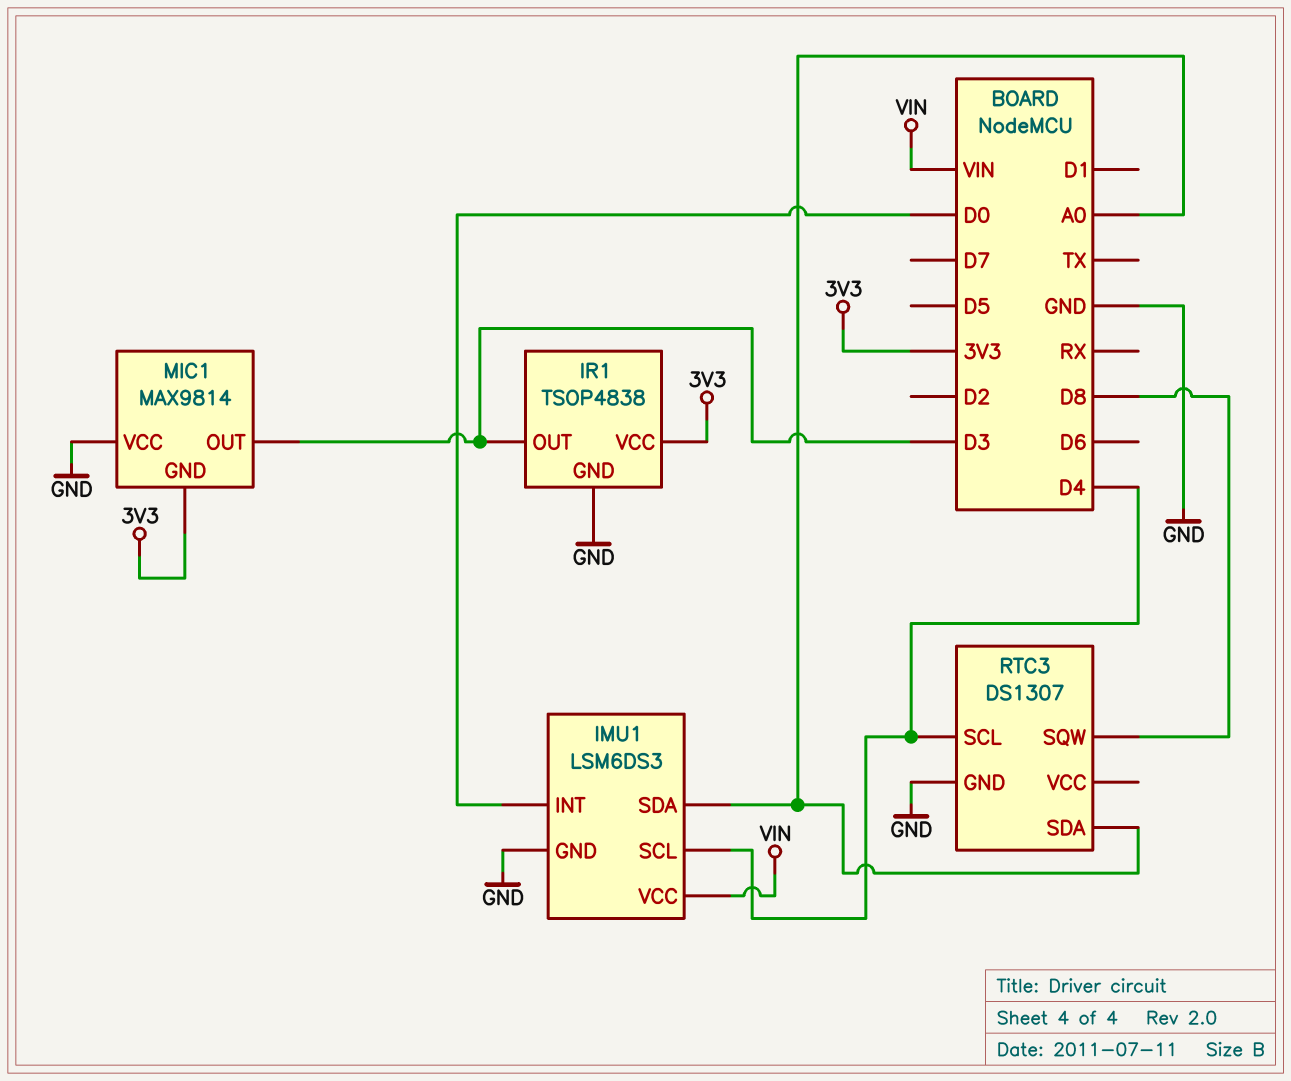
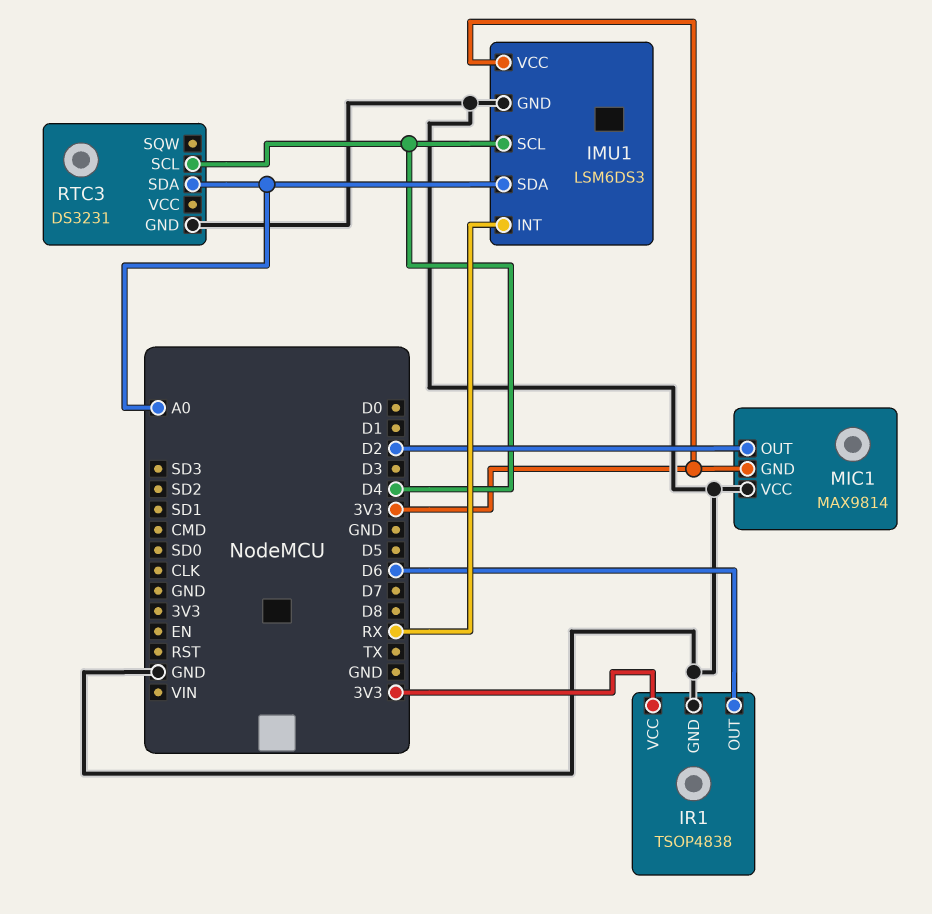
IMU1 pin INT: D0 -> RX
IMU1 pin VCC: VIN -> 3V3
IR1 pin OUT: D3 -> D6
MIC1 pin OUT: D3 -> D2
RTC3: DS1307 -> DS3231
RTC3 pin SQW: D8 -> none

